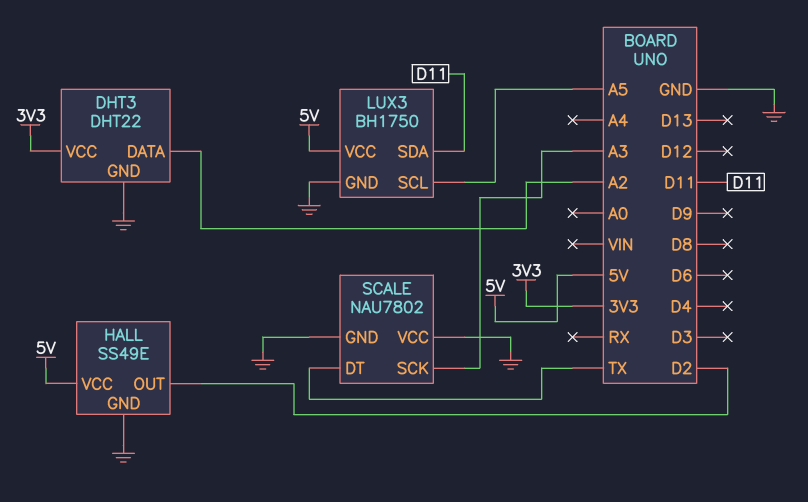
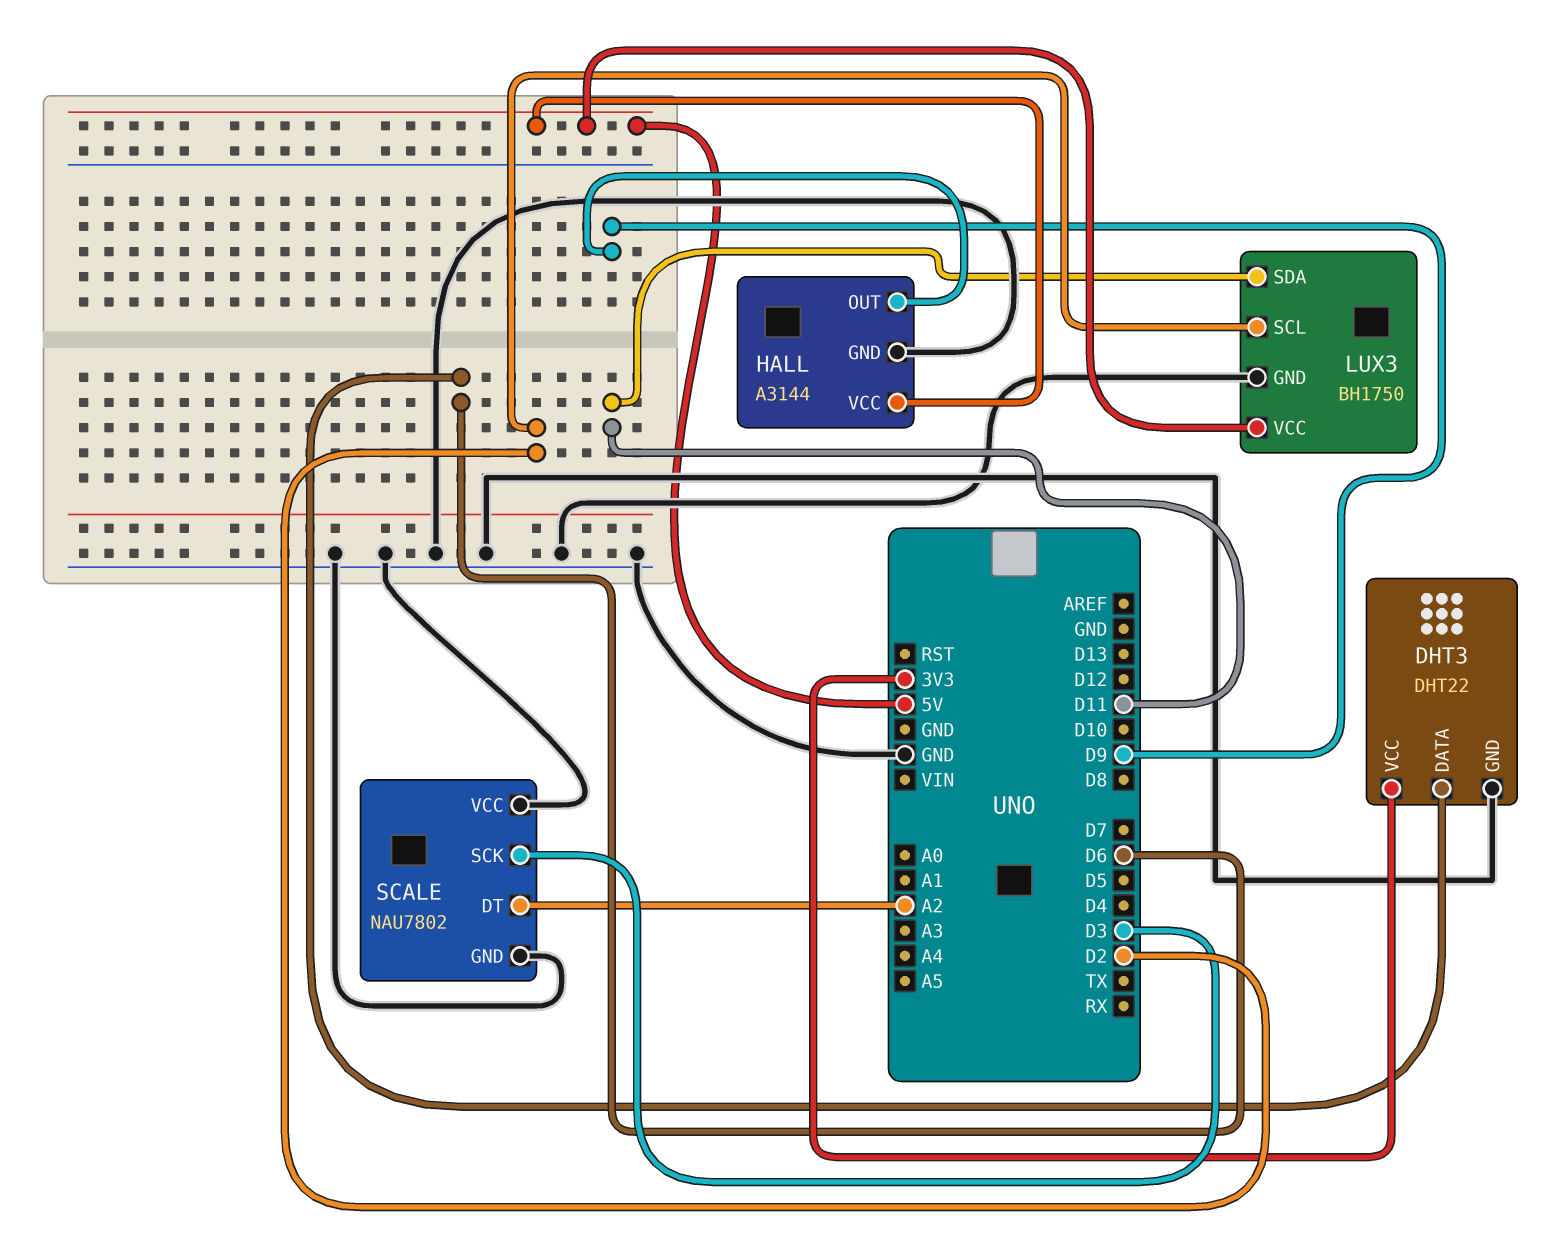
DHT3 pin DATA: A2 -> D6
HALL: SS49E -> A3144
HALL pin OUT: D2 -> D9
LUX3 pin SCL: A5 -> D2
SCALE pin DT: TX -> A2
SCALE pin SCK: A3 -> D3

